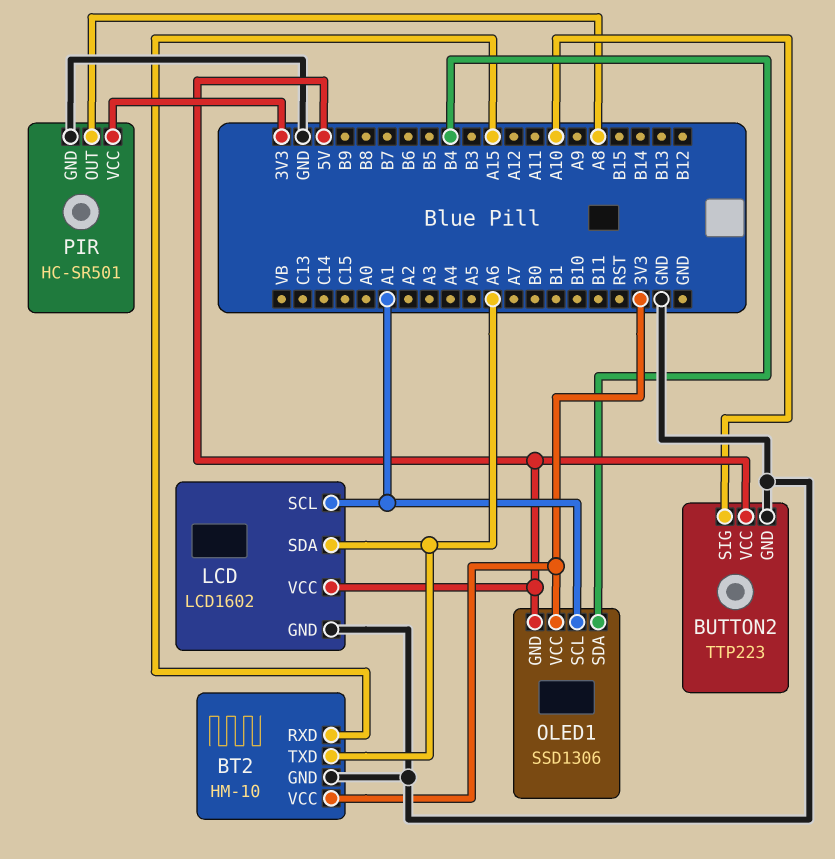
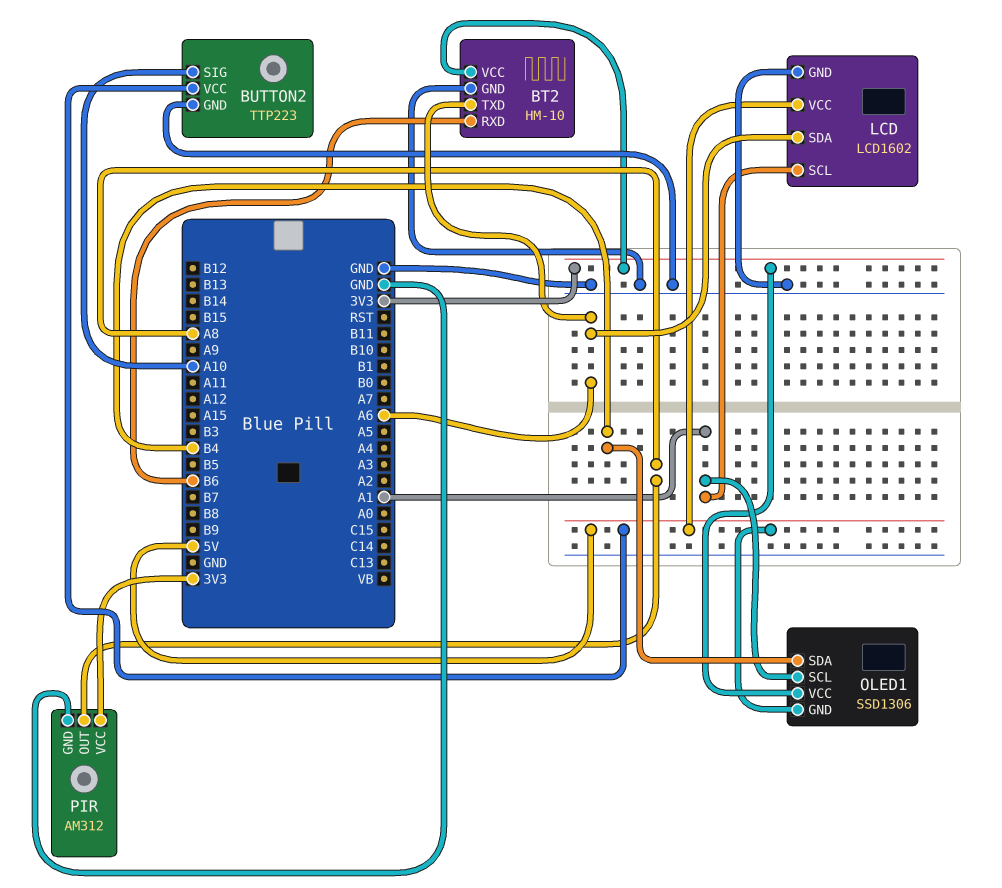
BT2 pin RXD: A15 -> B6
PIR: HC-SR501 -> AM312

